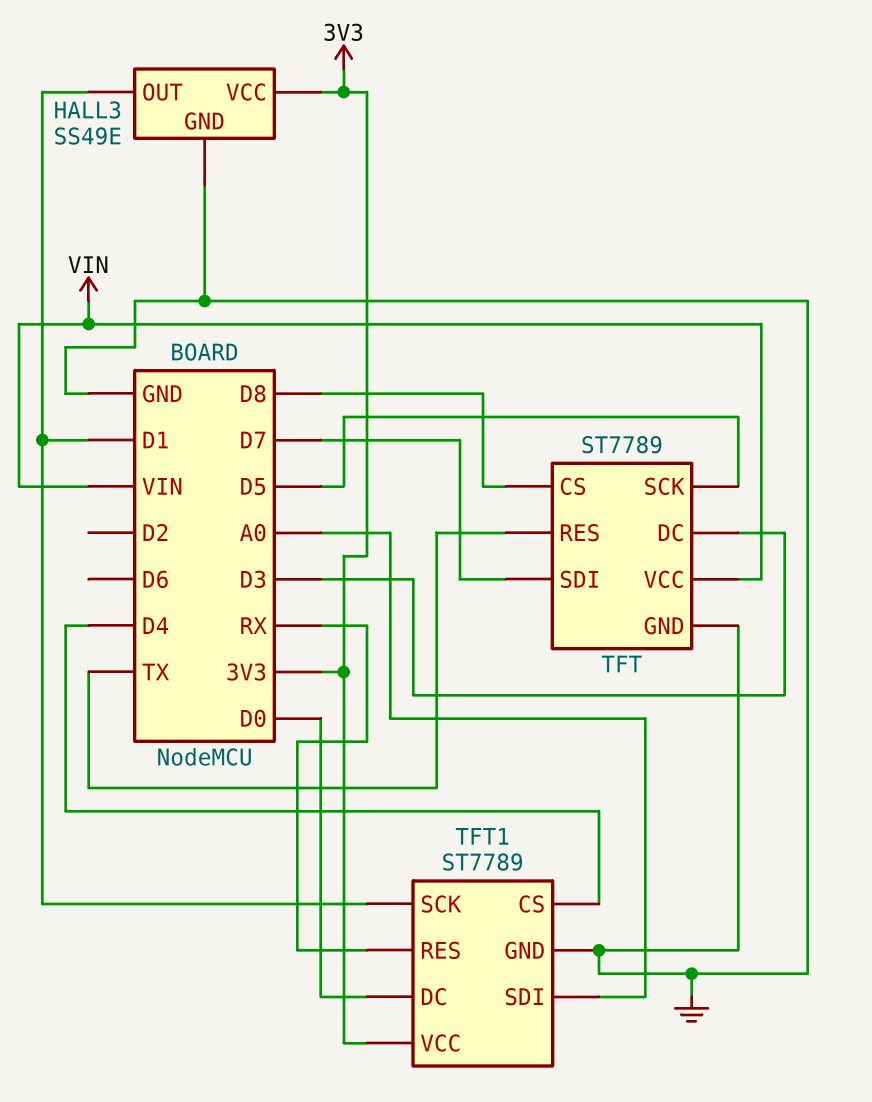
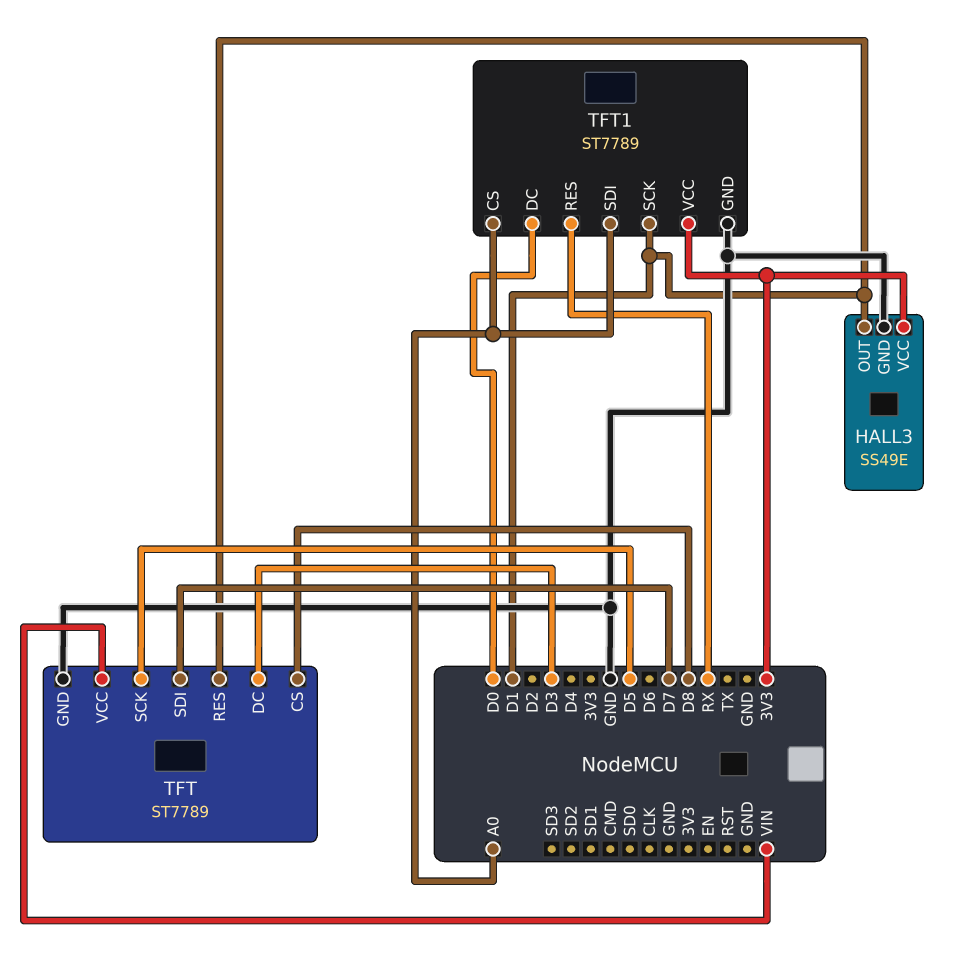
TFT pin RES: TX -> D1
TFT1 pin CS: D4 -> A0

